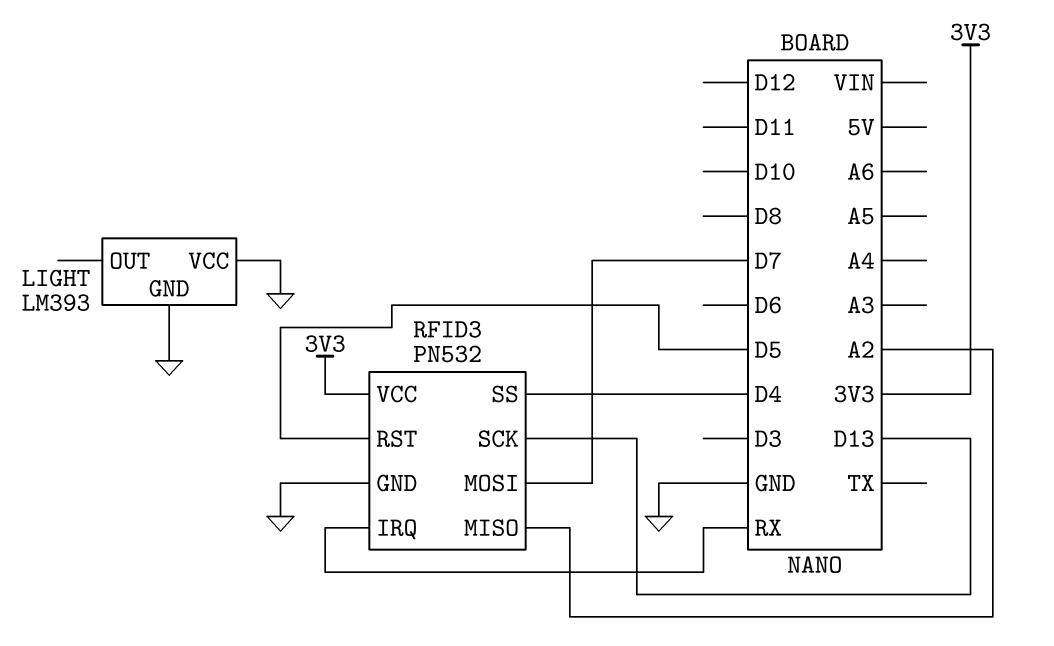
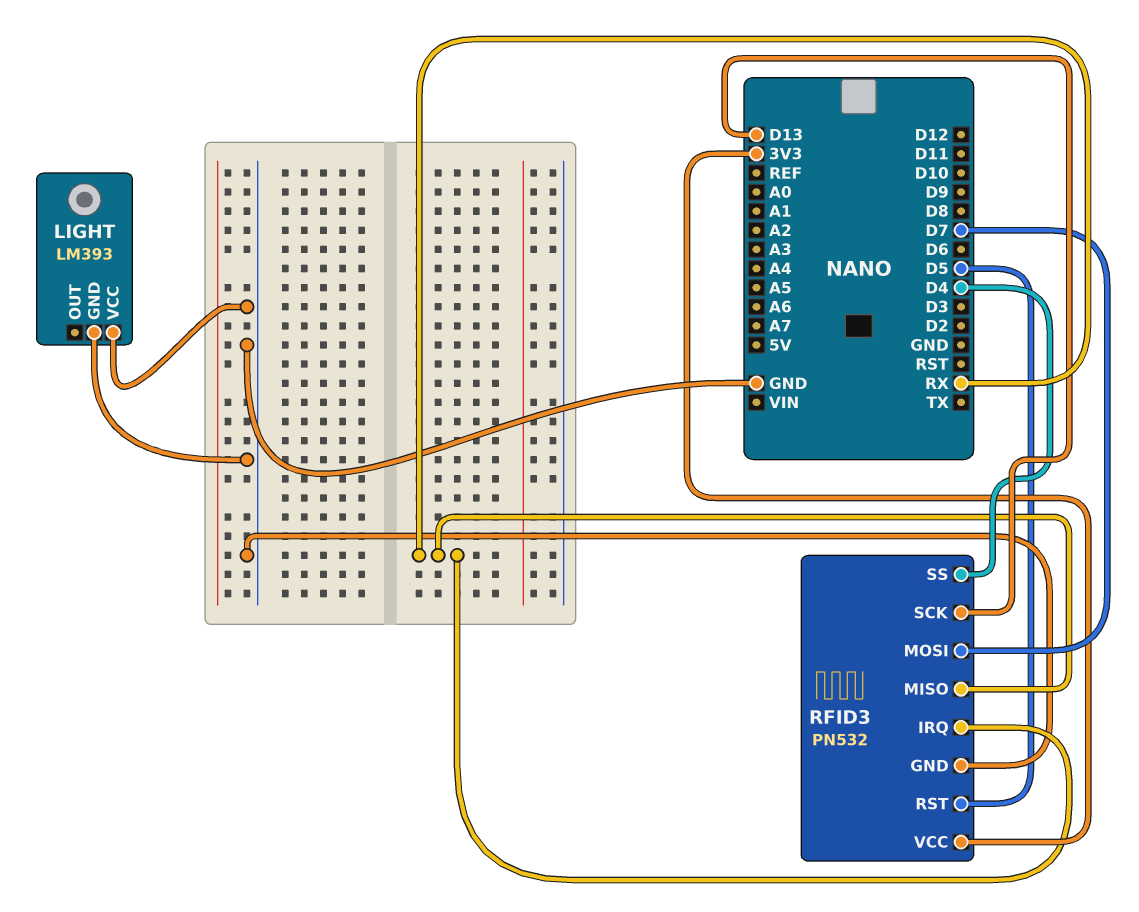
RFID3 pin MISO: A2 -> RX

